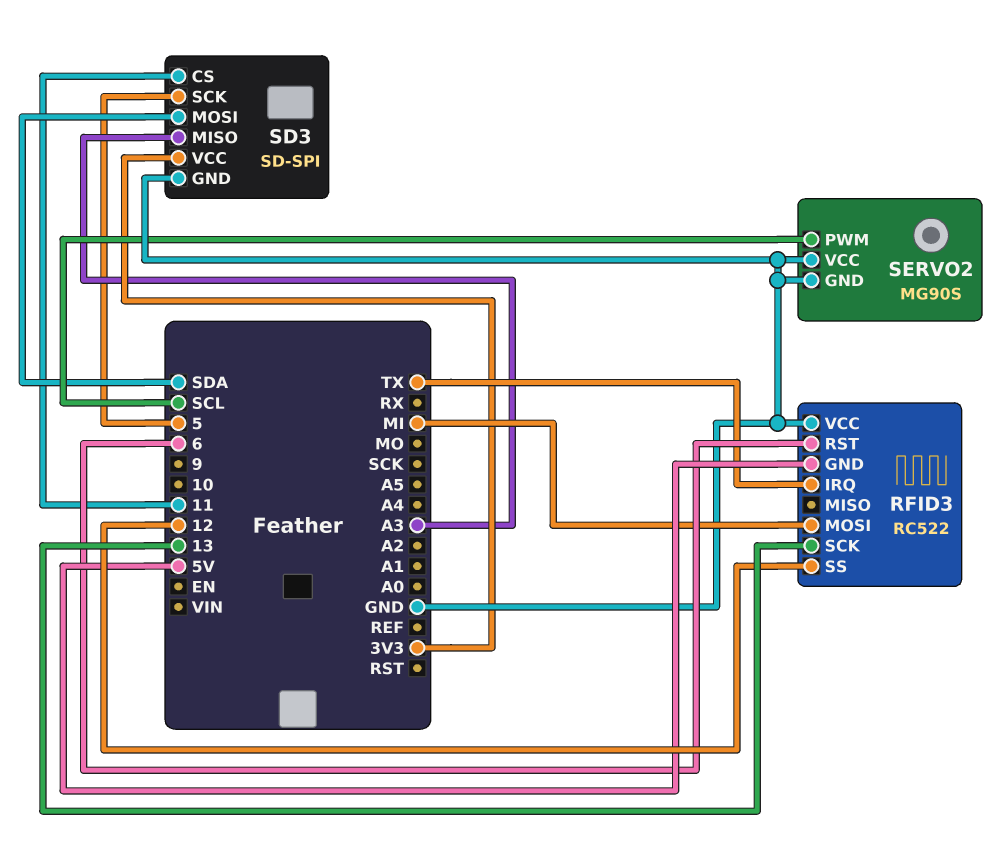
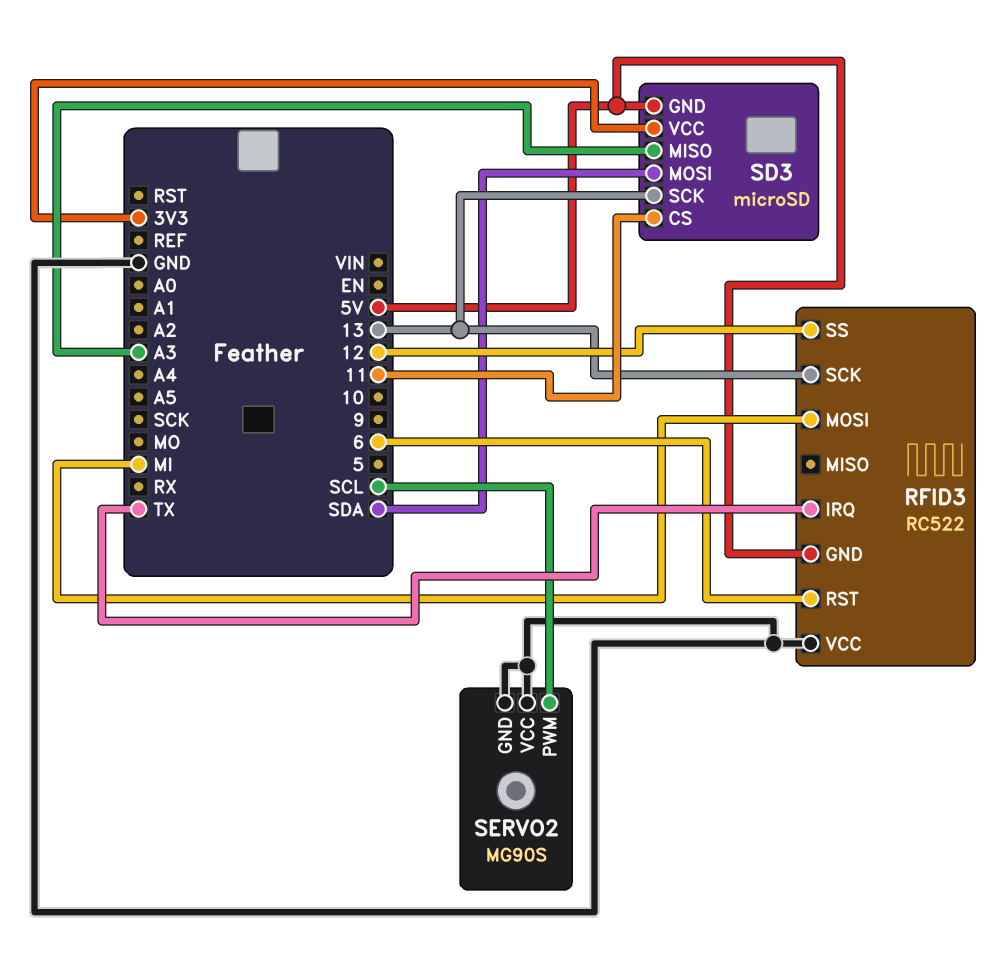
SD3: SD-SPI -> microSD
SD3 pin GND: GND -> 5V
SD3 pin SCK: 5 -> 13

